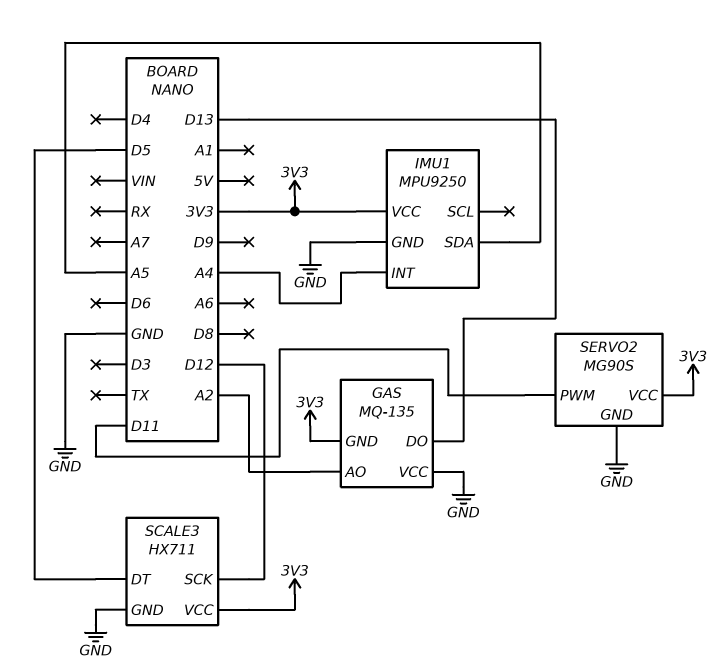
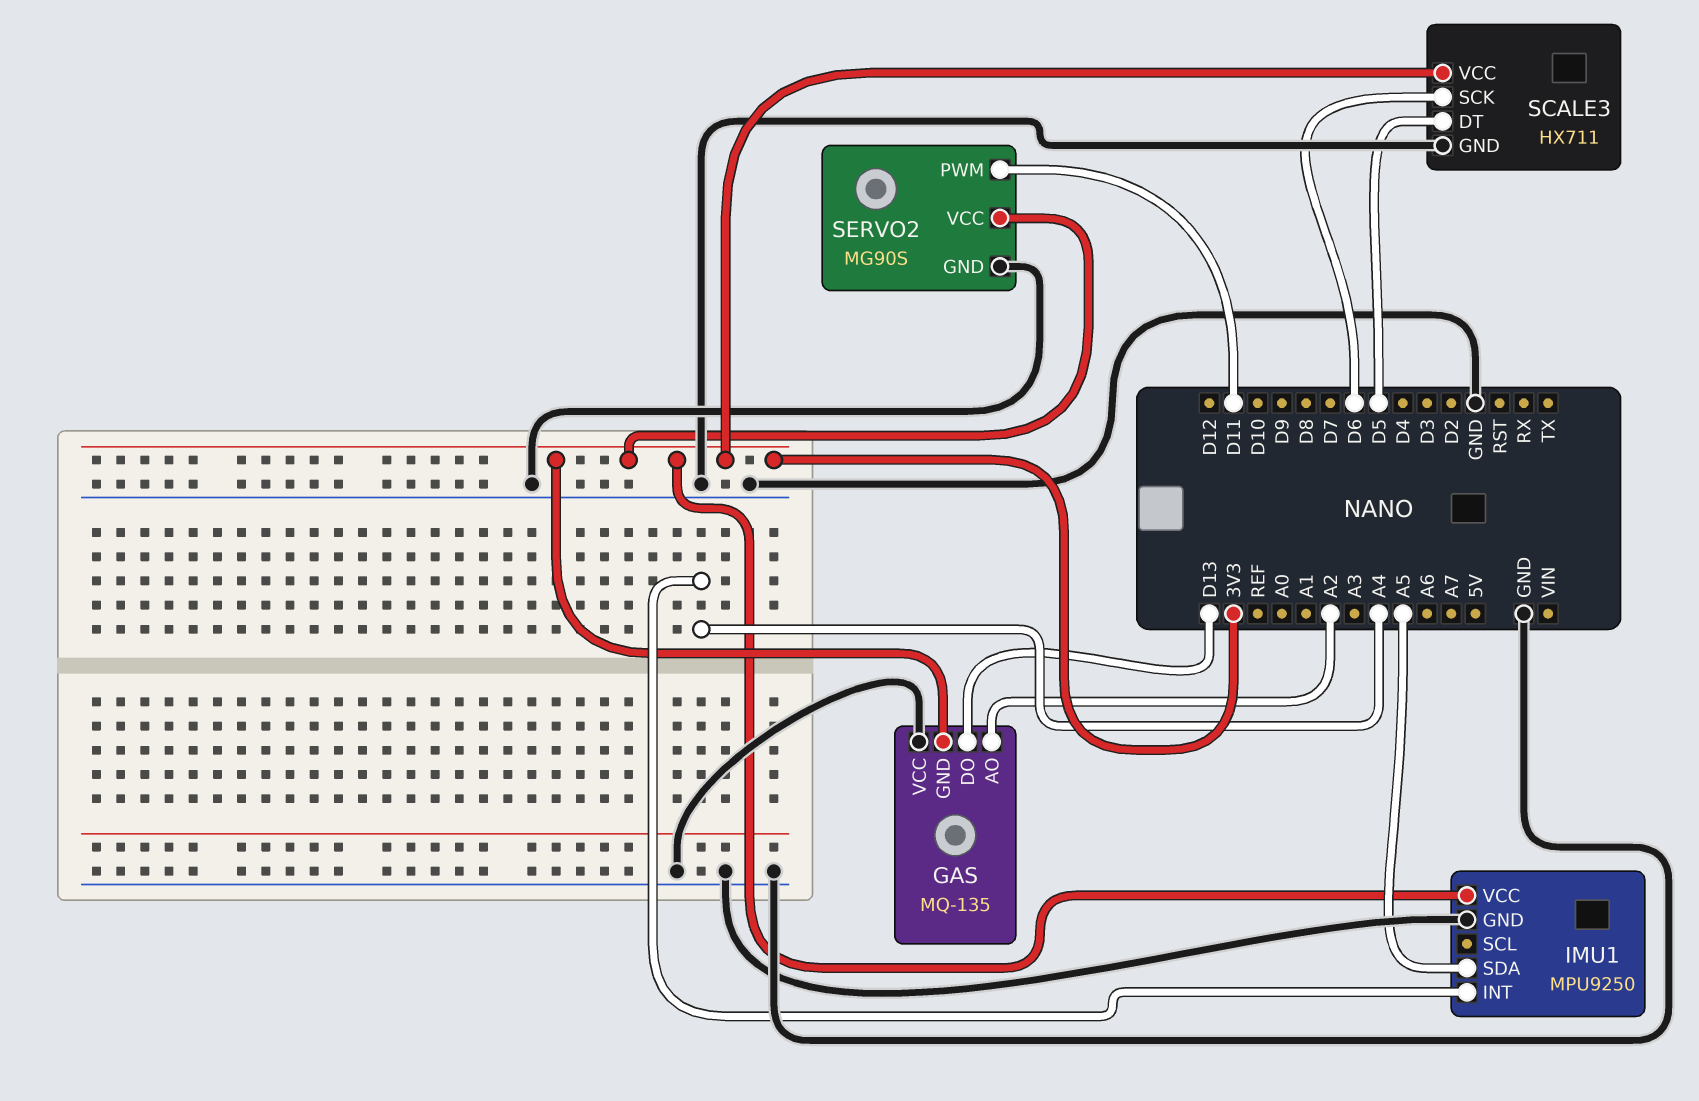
SCALE3 pin SCK: D12 -> D6

